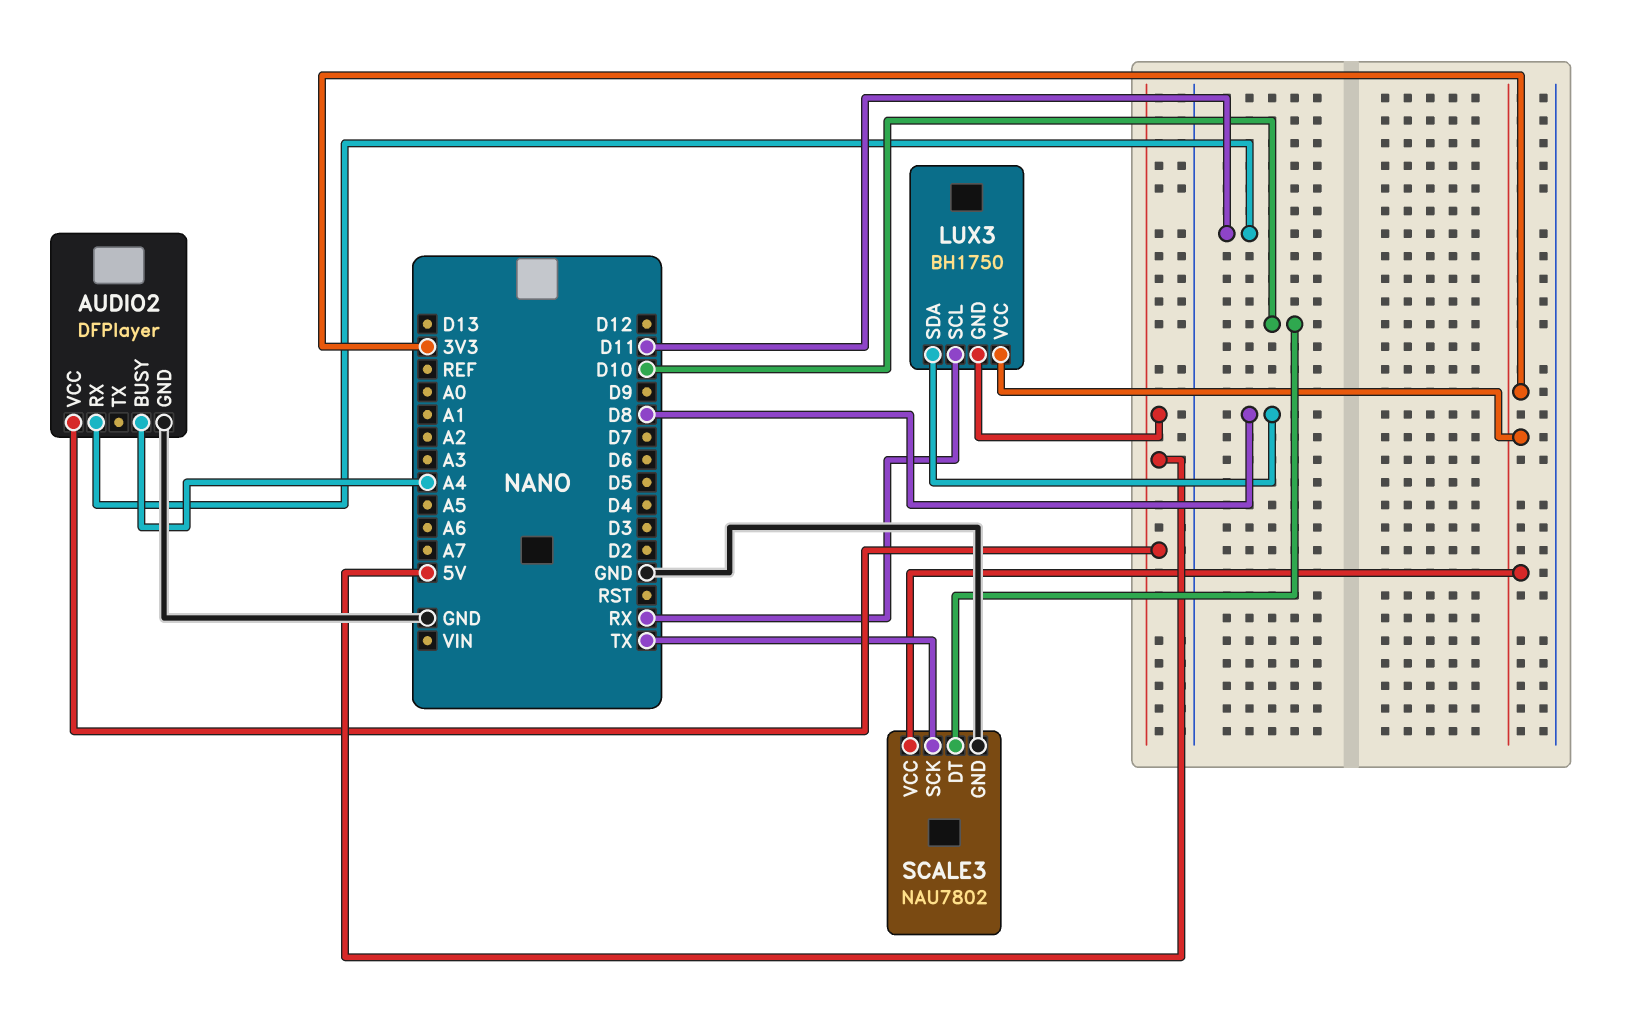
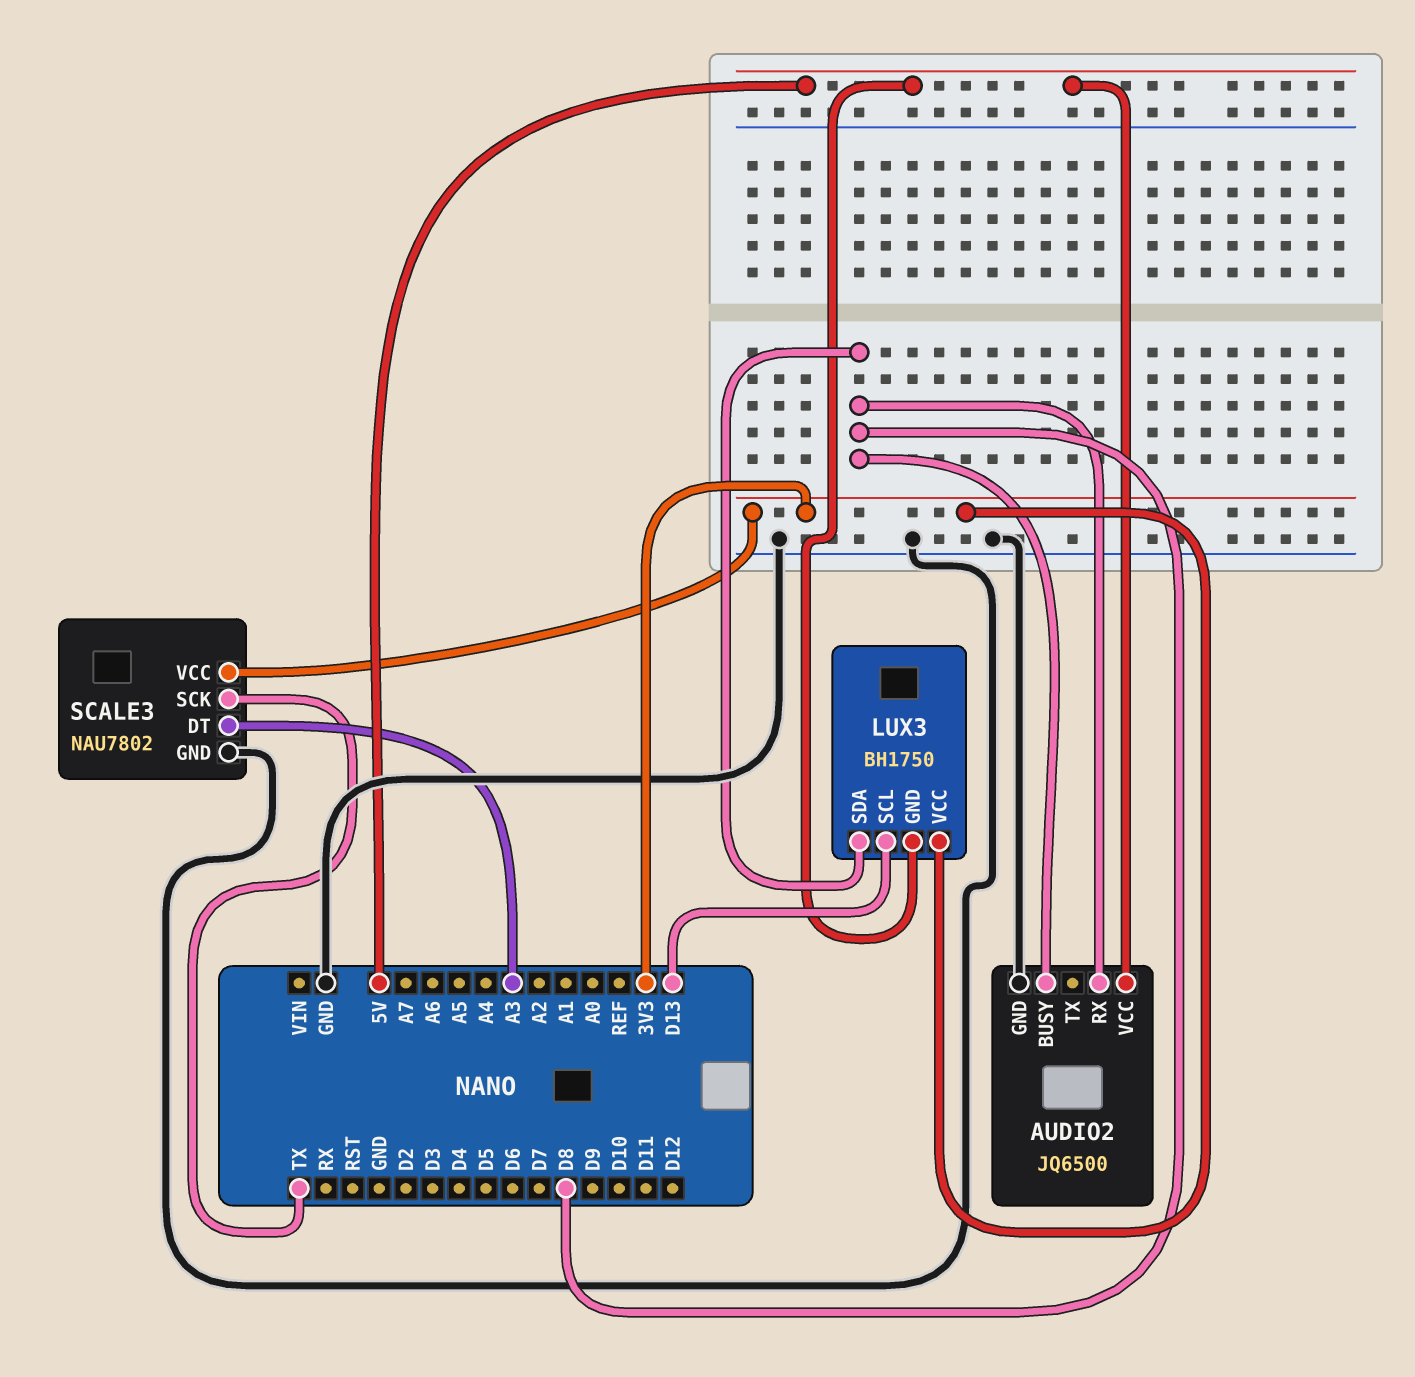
AUDIO2: DFPlayer -> JQ6500
AUDIO2 pin BUSY: A4 -> D8
AUDIO2 pin RX: D11 -> D8
LUX3 pin SCL: RX -> D13
SCALE3 pin DT: D10 -> A3

